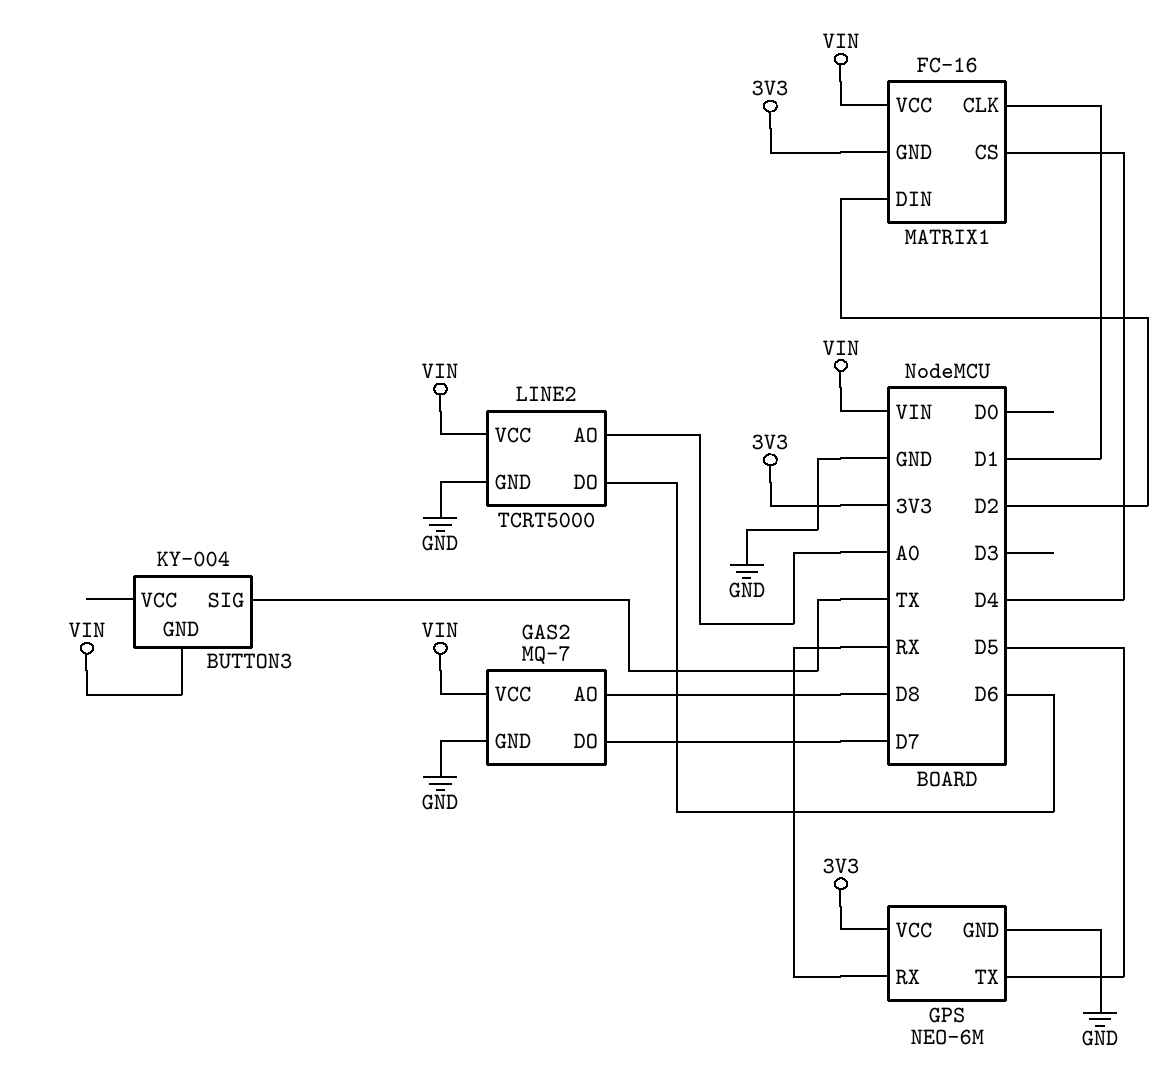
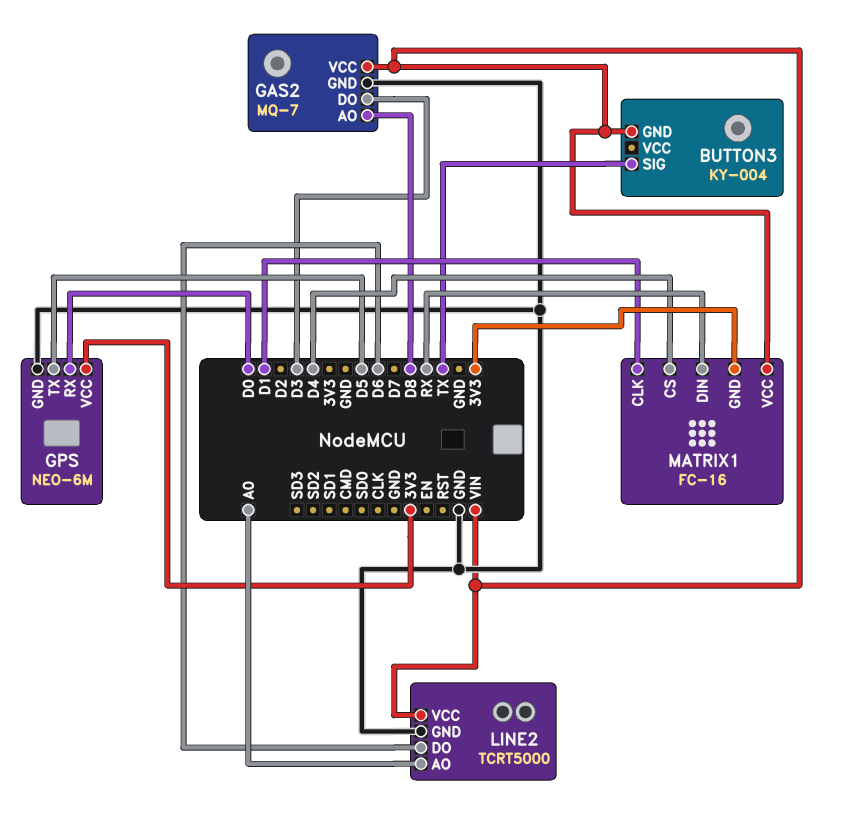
GAS2 pin DO: D7 -> D3
GPS pin RX: RX -> D0
MATRIX1 pin DIN: D2 -> RX

